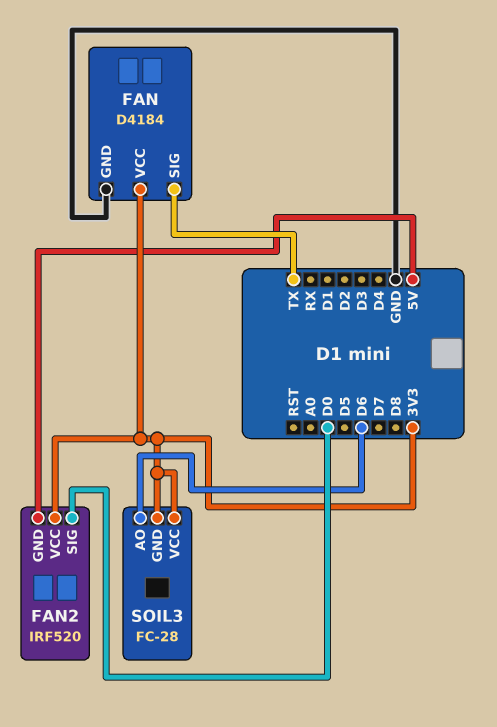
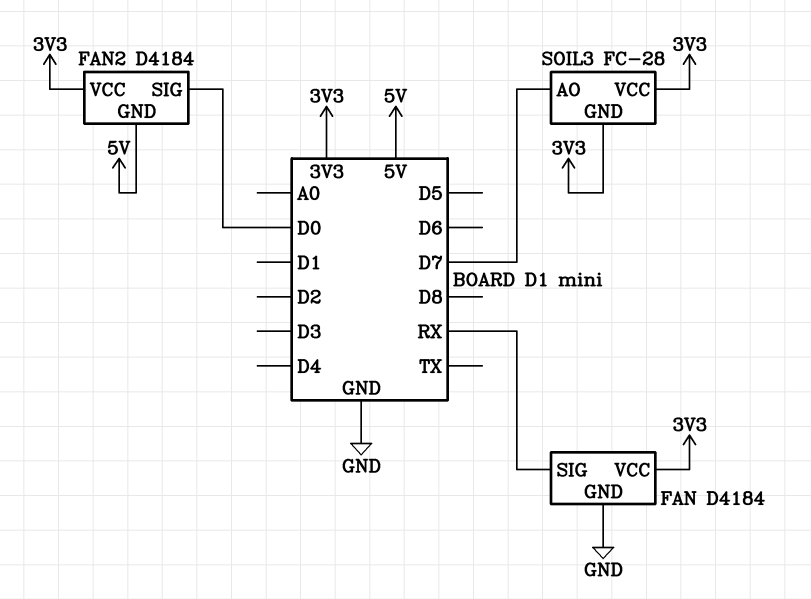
FAN pin SIG: TX -> RX
FAN2: IRF520 -> D4184
SOIL3 pin AO: D6 -> D7

